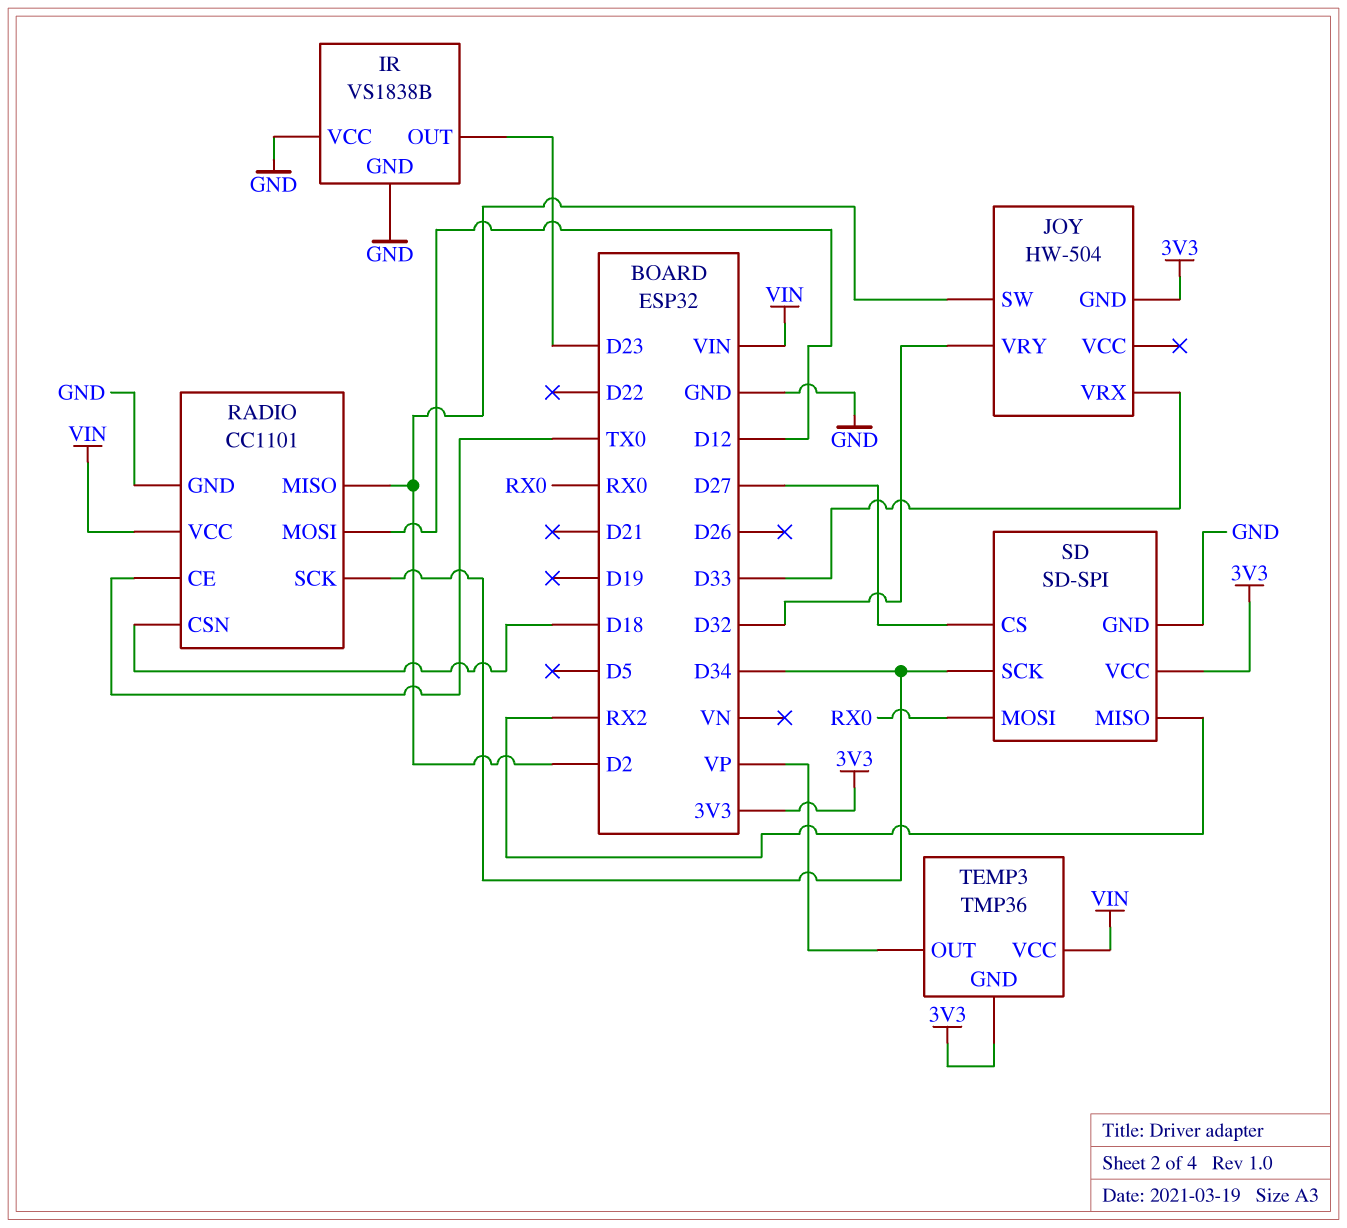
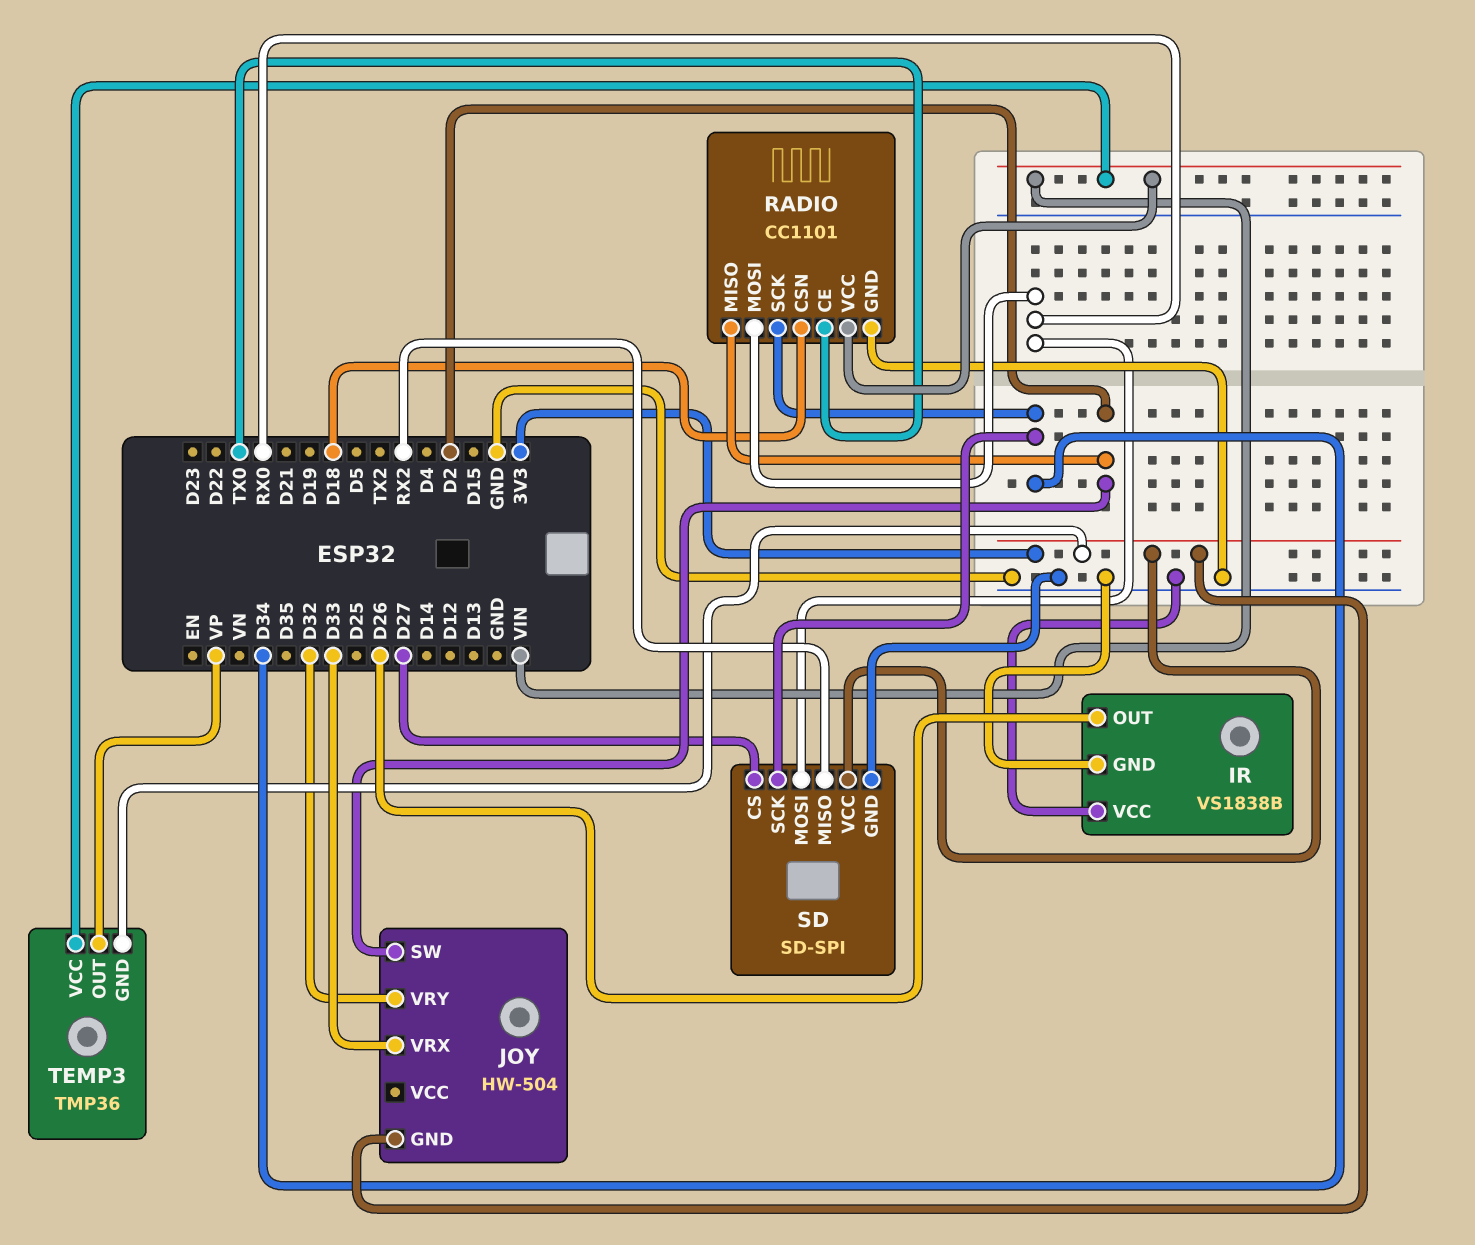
IR pin OUT: D23 -> D26
RADIO pin MOSI: D12 -> RX0

